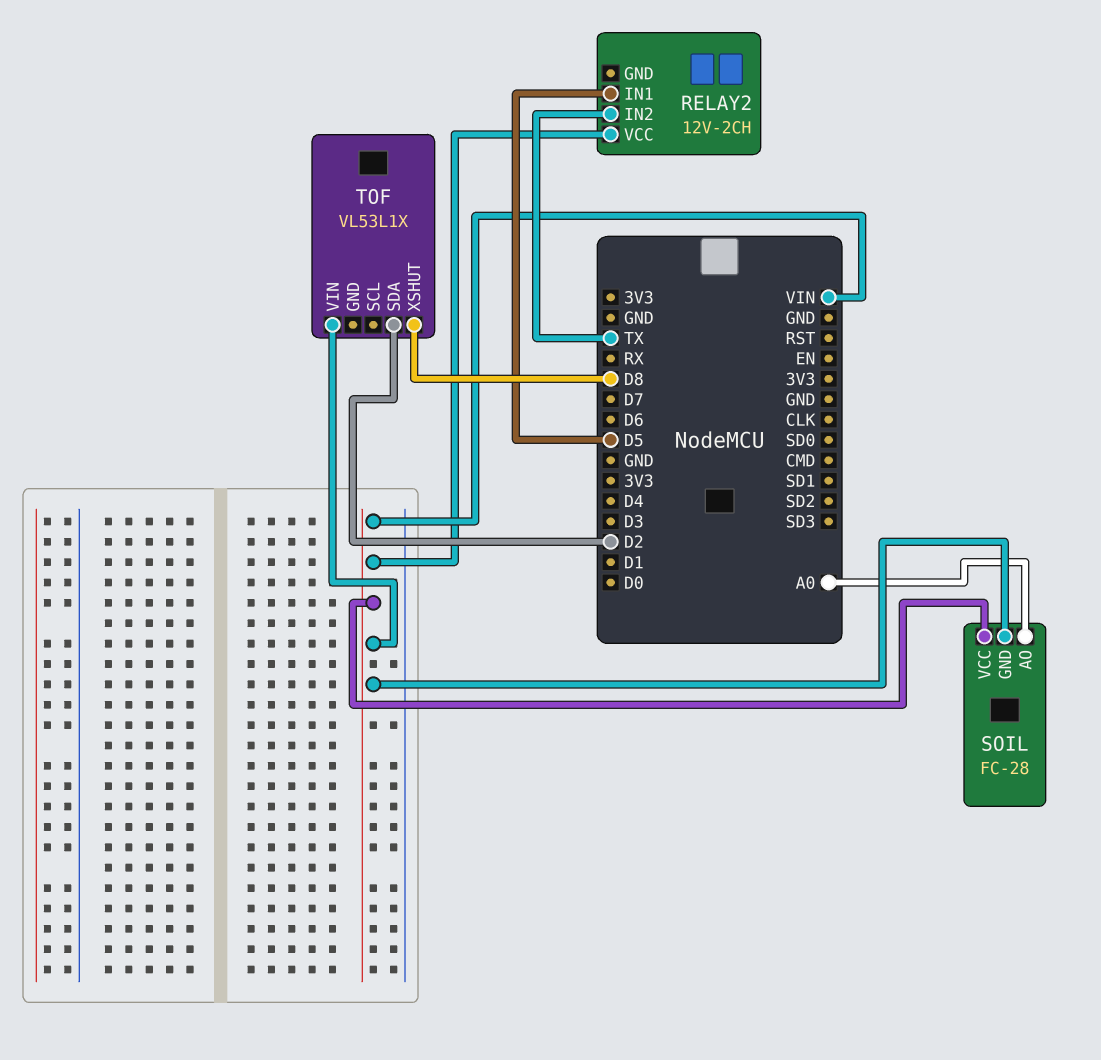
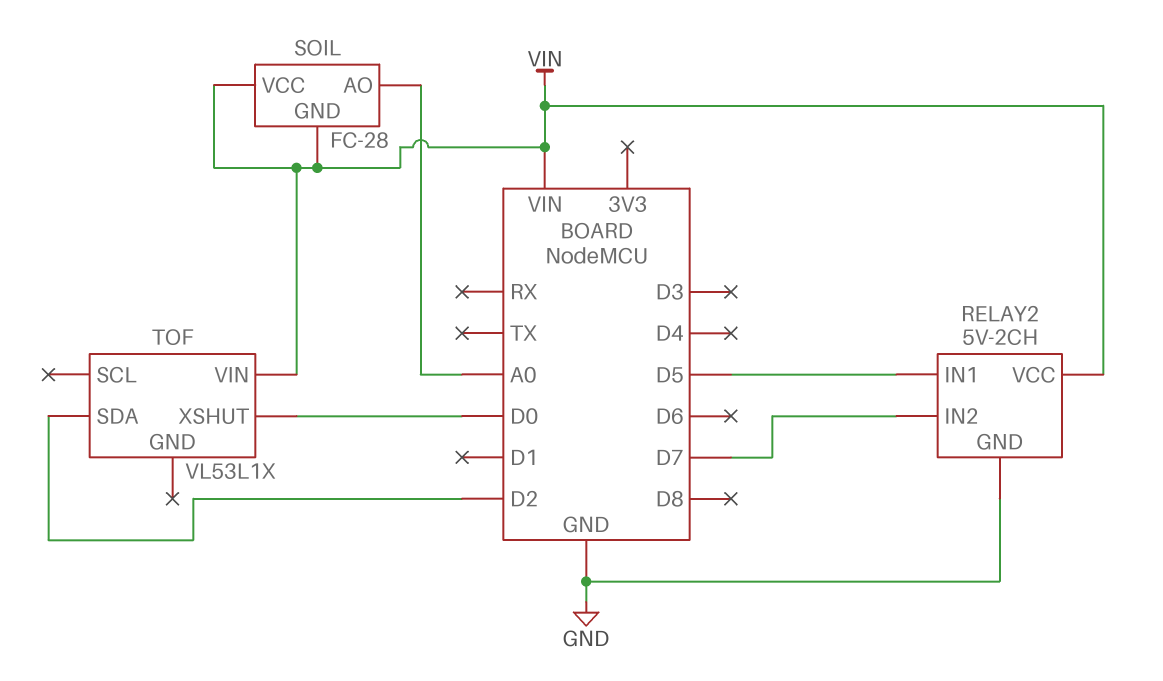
RELAY2: 12V-2CH -> 5V-2CH
RELAY2 pin GND: none -> GND
RELAY2 pin IN2: TX -> D7
TOF pin XSHUT: D8 -> D0

